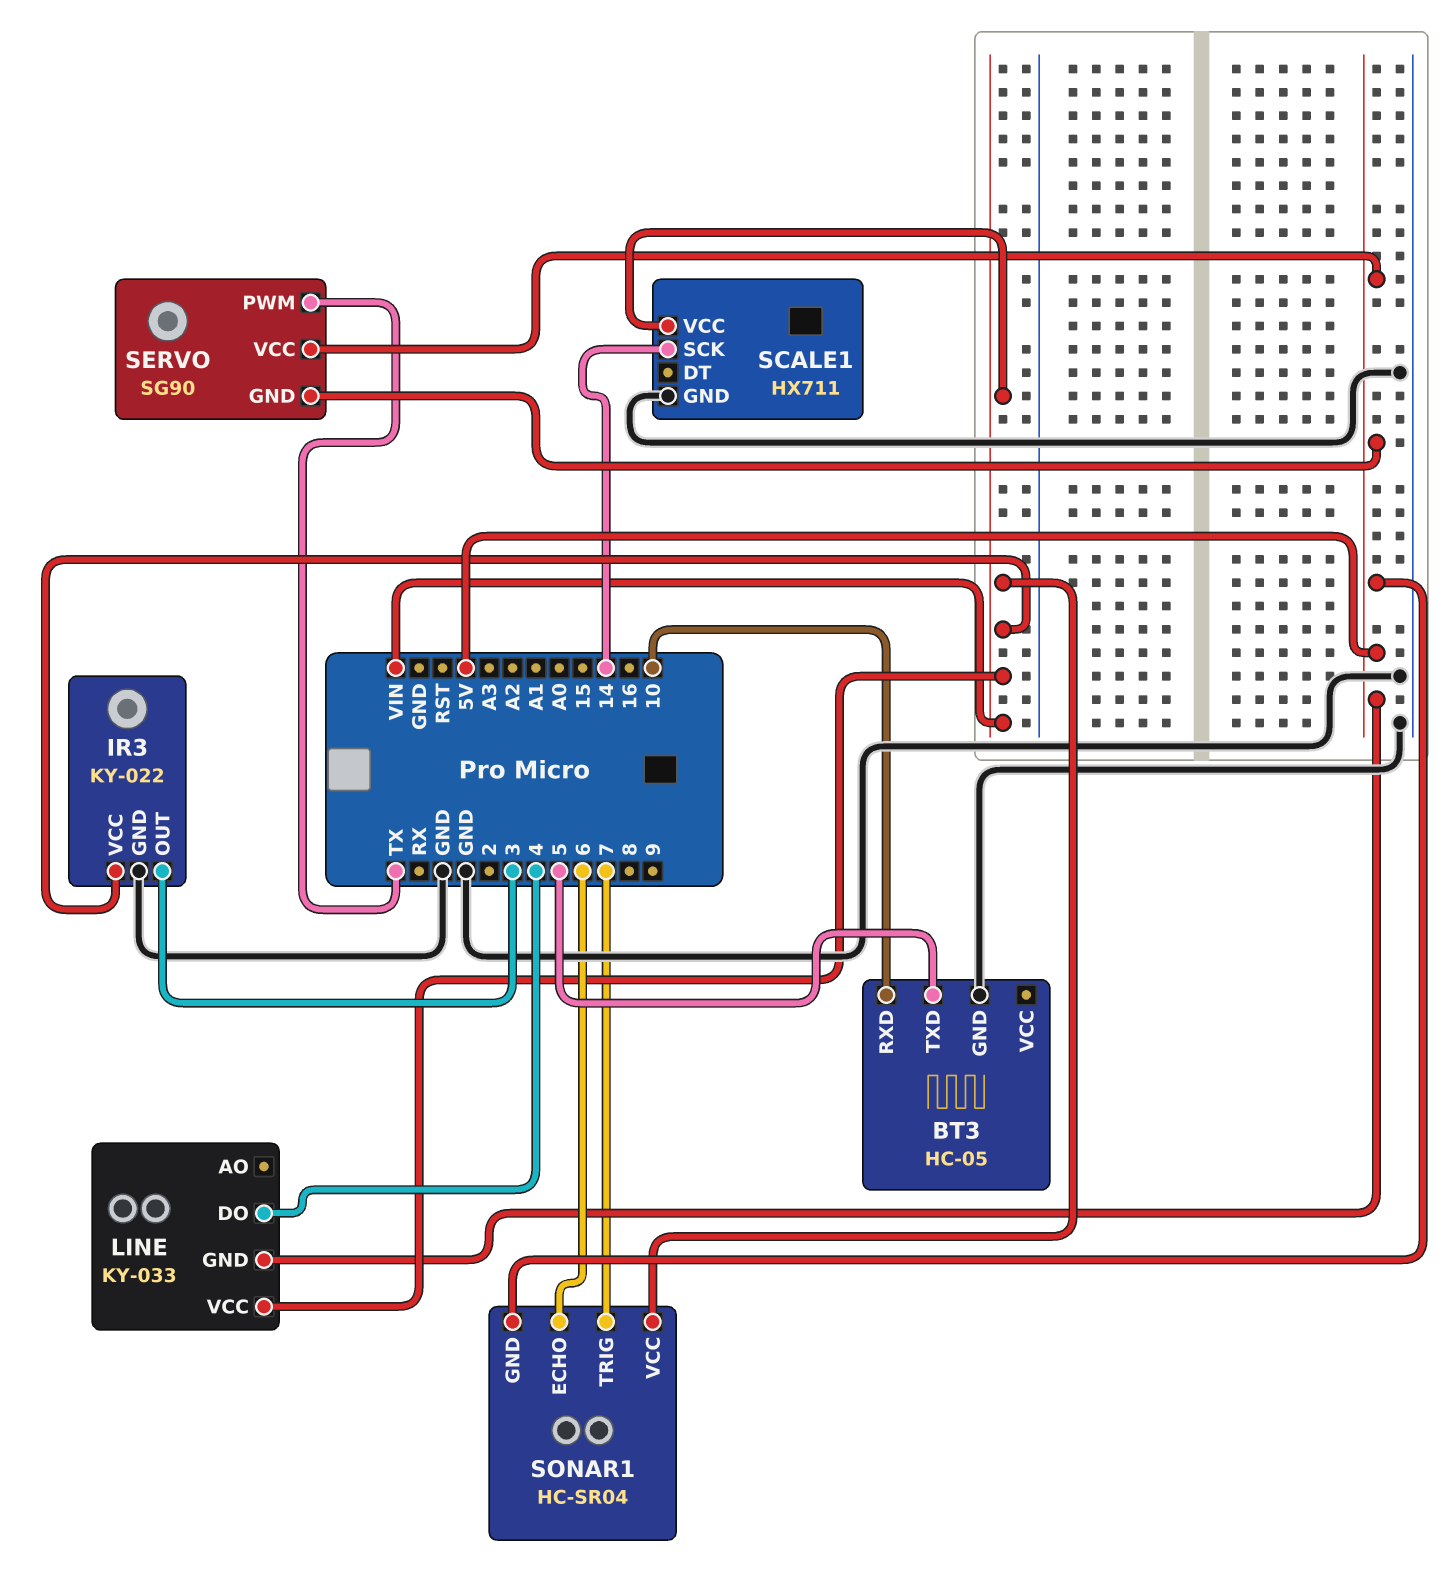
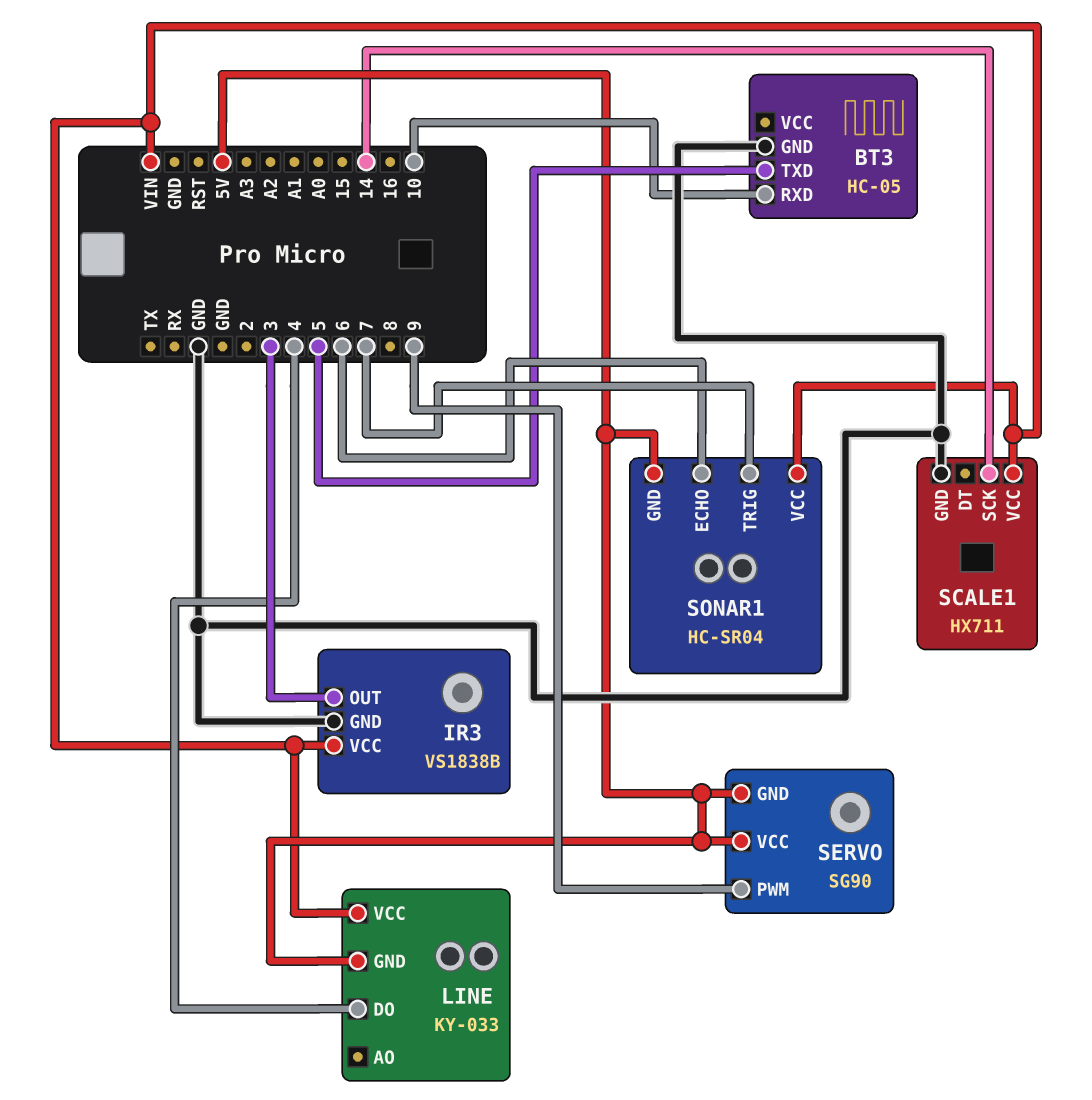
IR3: KY-022 -> VS1838B
SERVO pin PWM: TX -> 9

